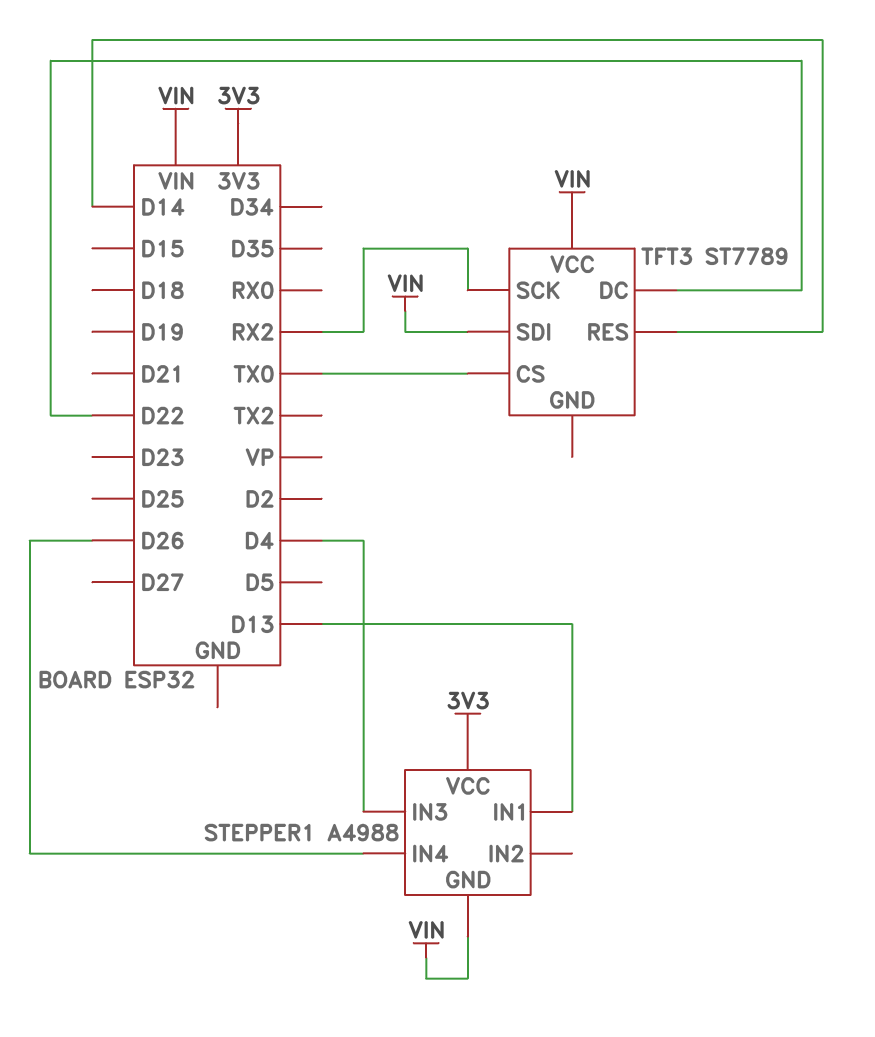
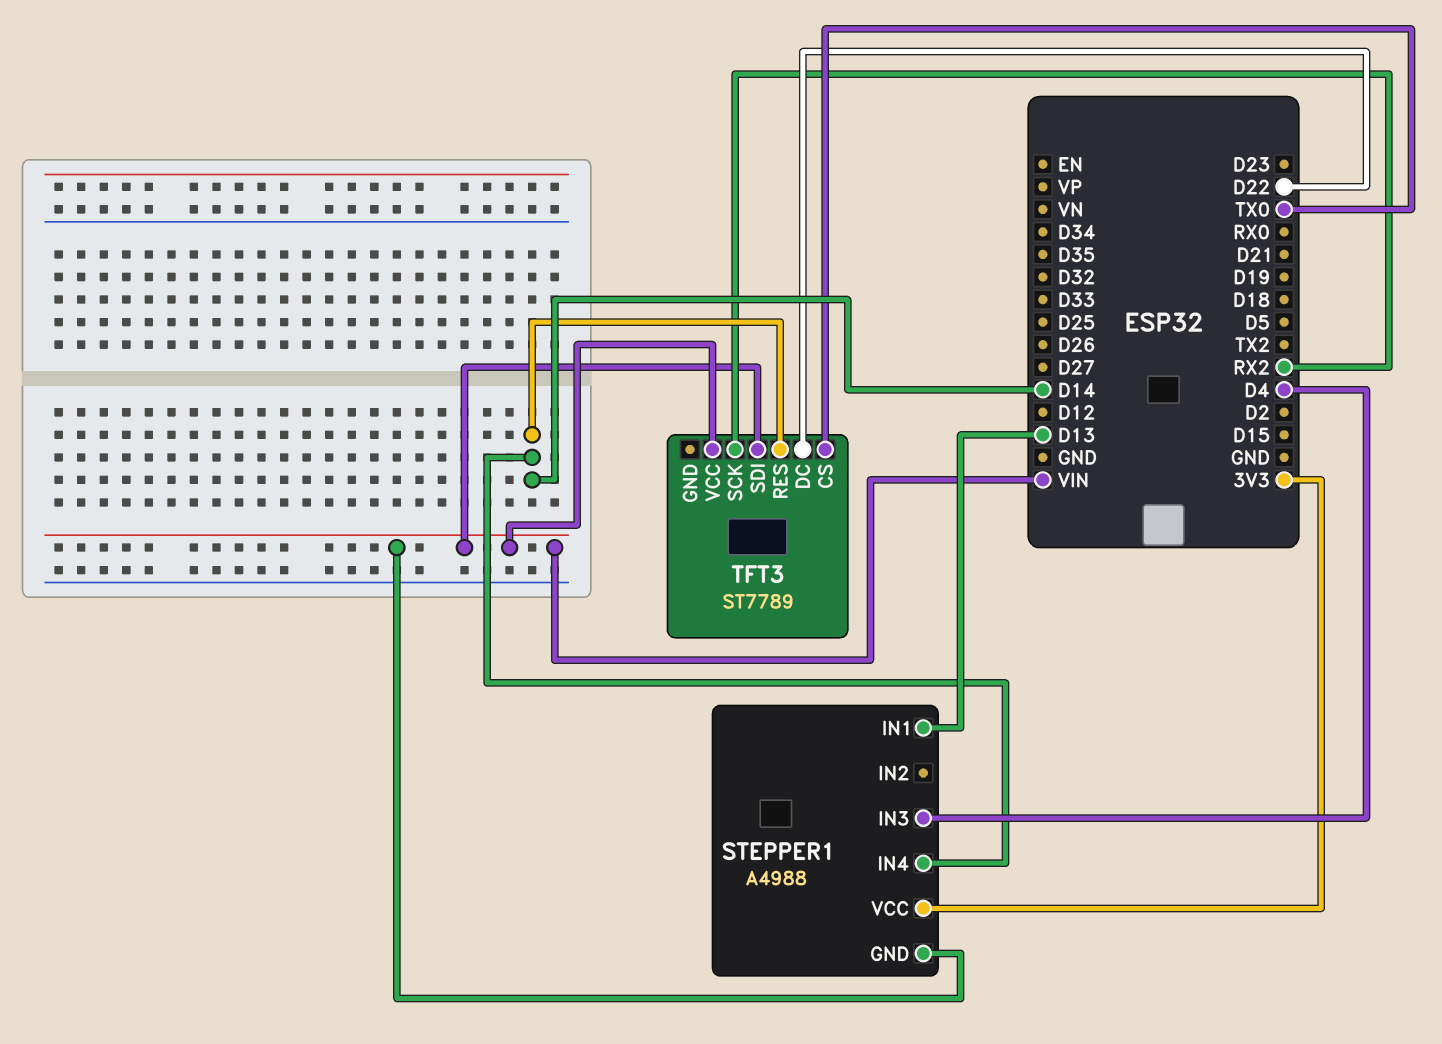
STEPPER1 pin IN4: D26 -> D14

